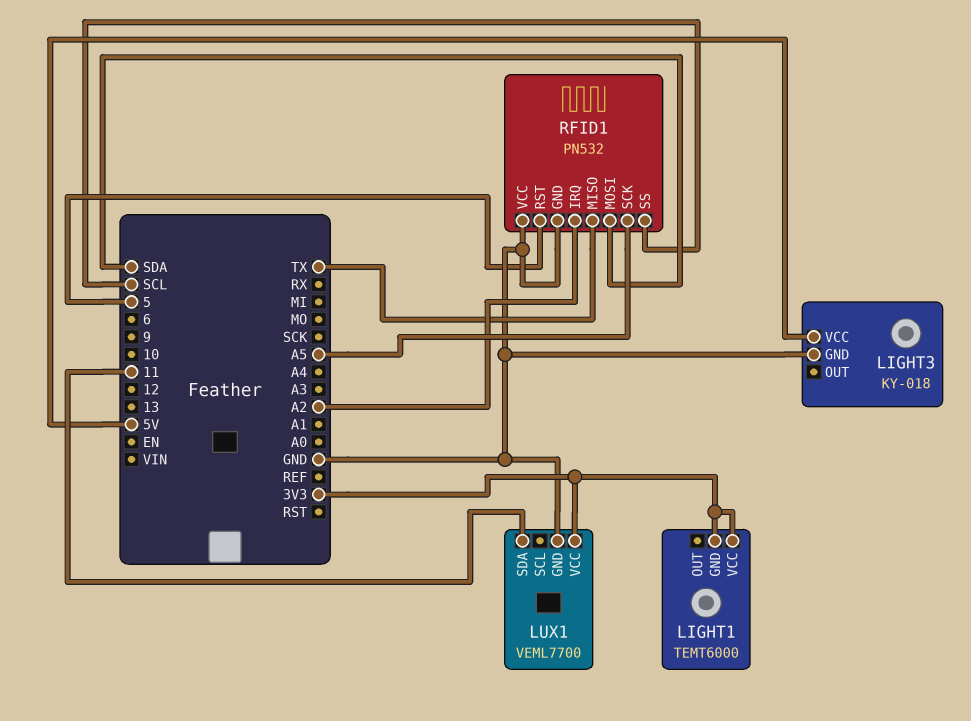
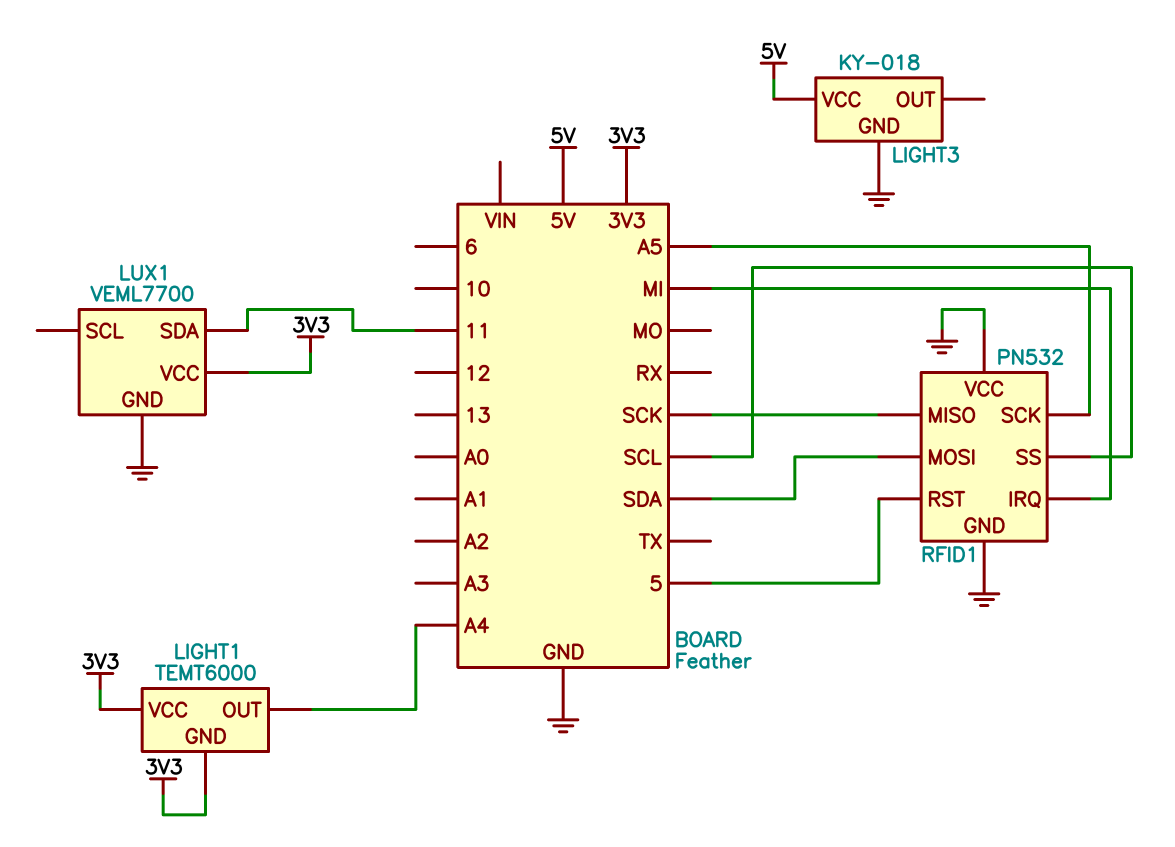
LIGHT1 pin OUT: none -> A4
RFID1 pin IRQ: A2 -> MI
RFID1 pin MISO: TX -> SCK

